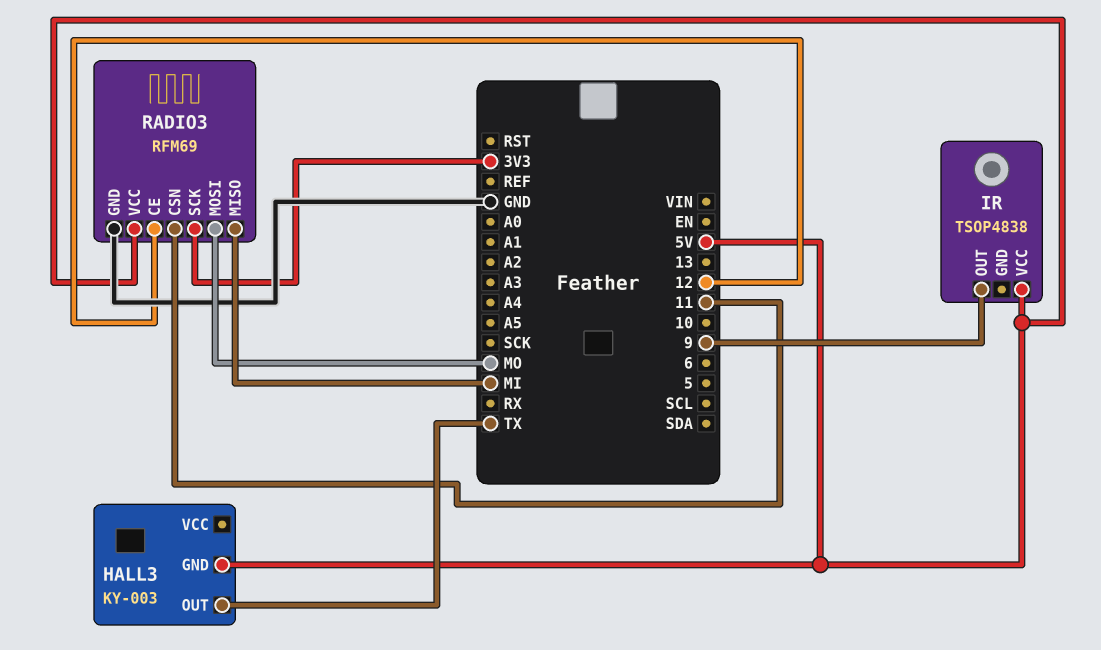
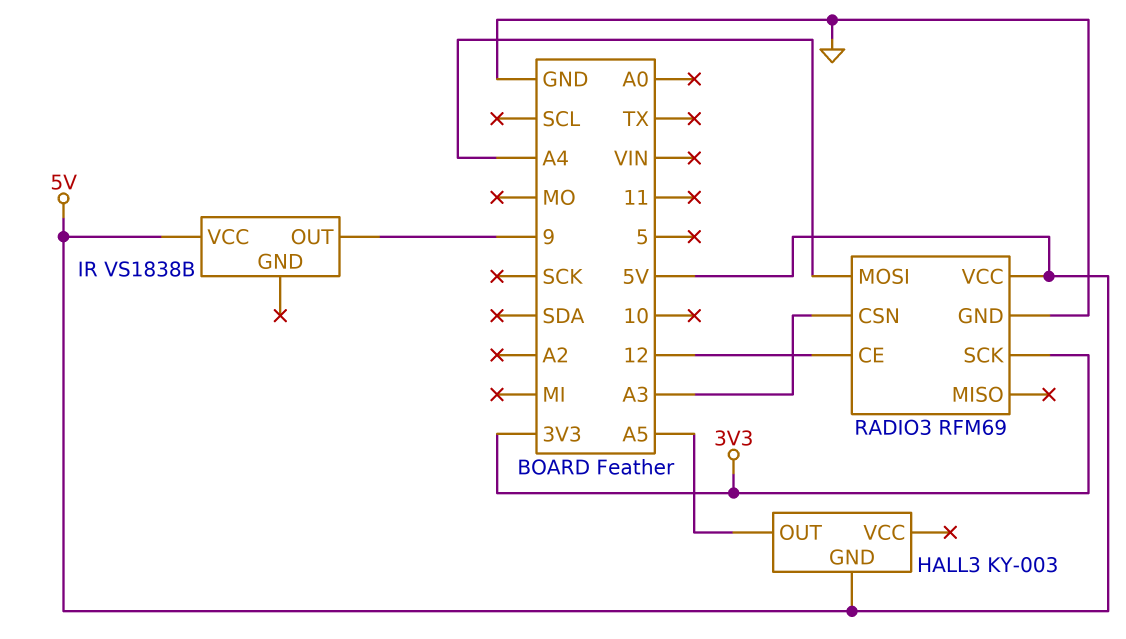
HALL3 pin OUT: TX -> A5
IR: TSOP4838 -> VS1838B
RADIO3 pin CSN: 11 -> A3
RADIO3 pin MISO: MI -> none
RADIO3 pin MOSI: MO -> A4

